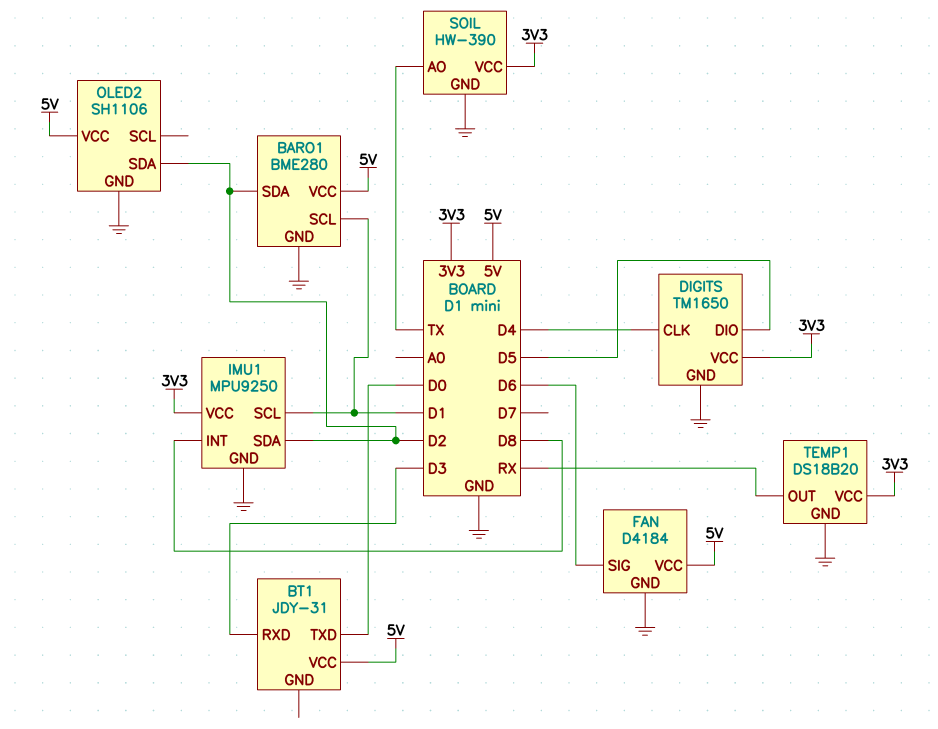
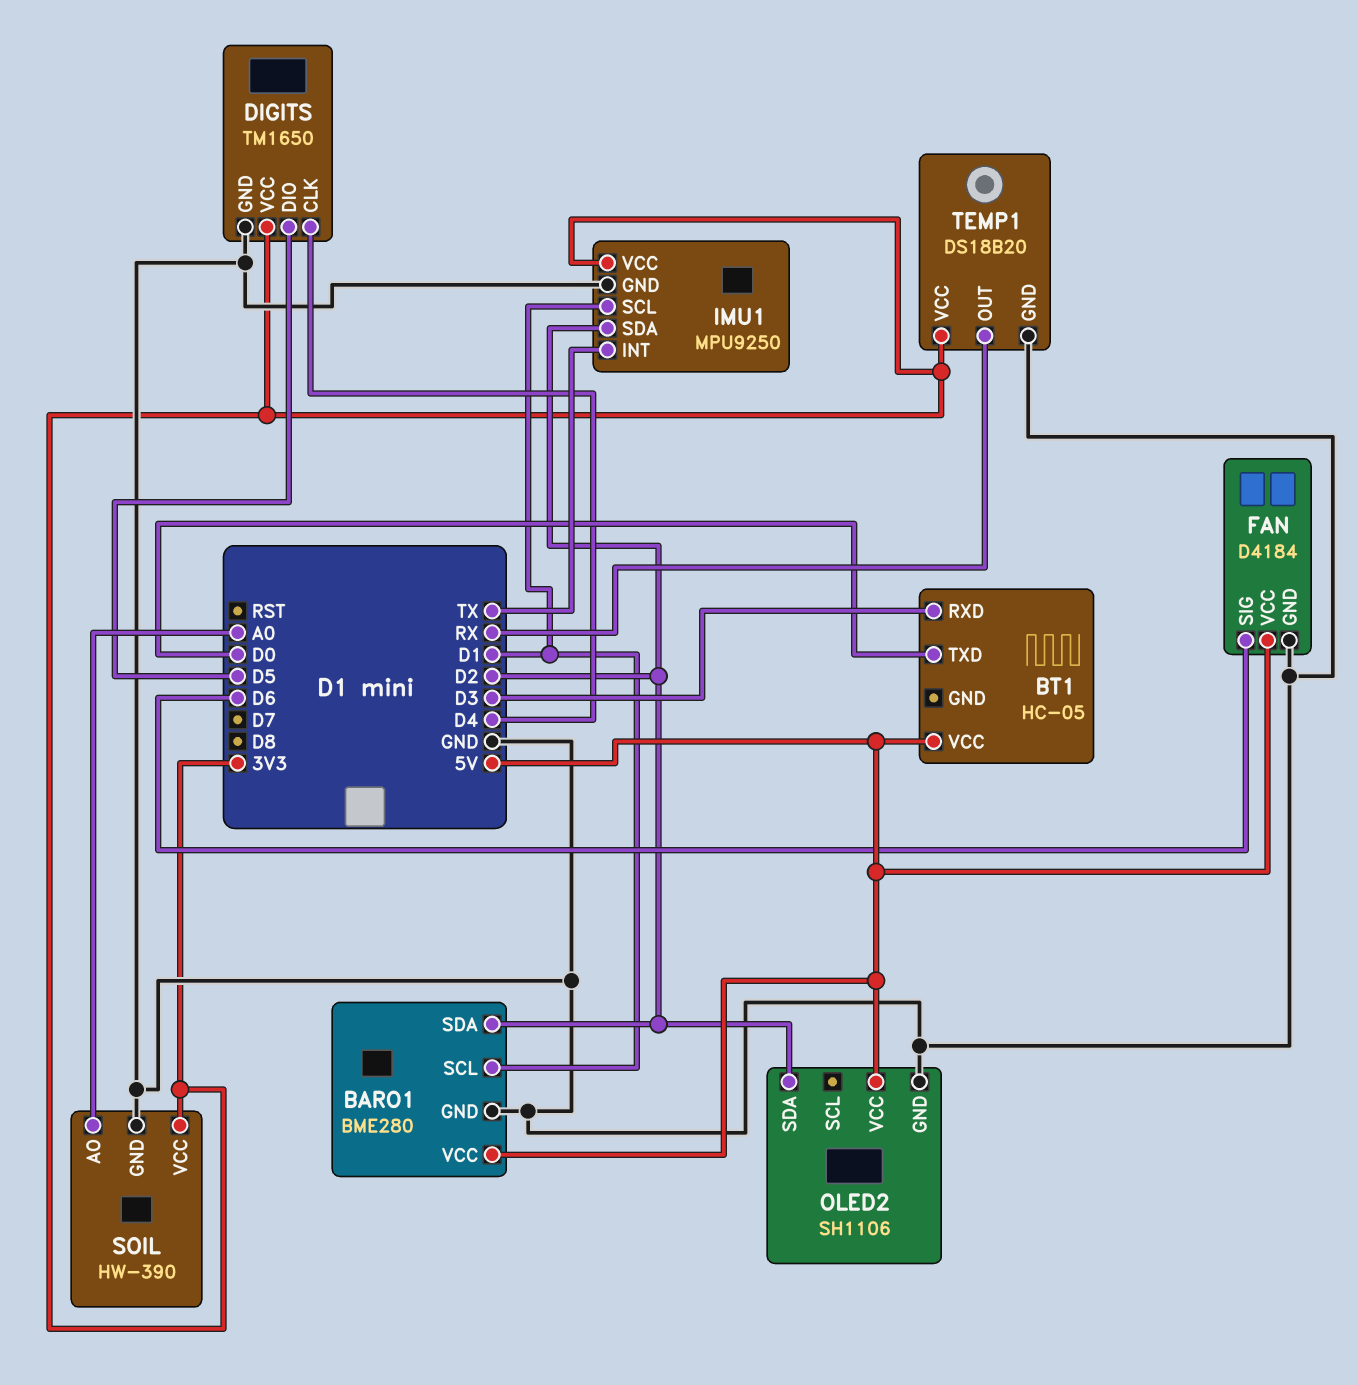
BT1: JDY-31 -> HC-05
IMU1 pin INT: D8 -> TX
SOIL pin AO: TX -> A0

